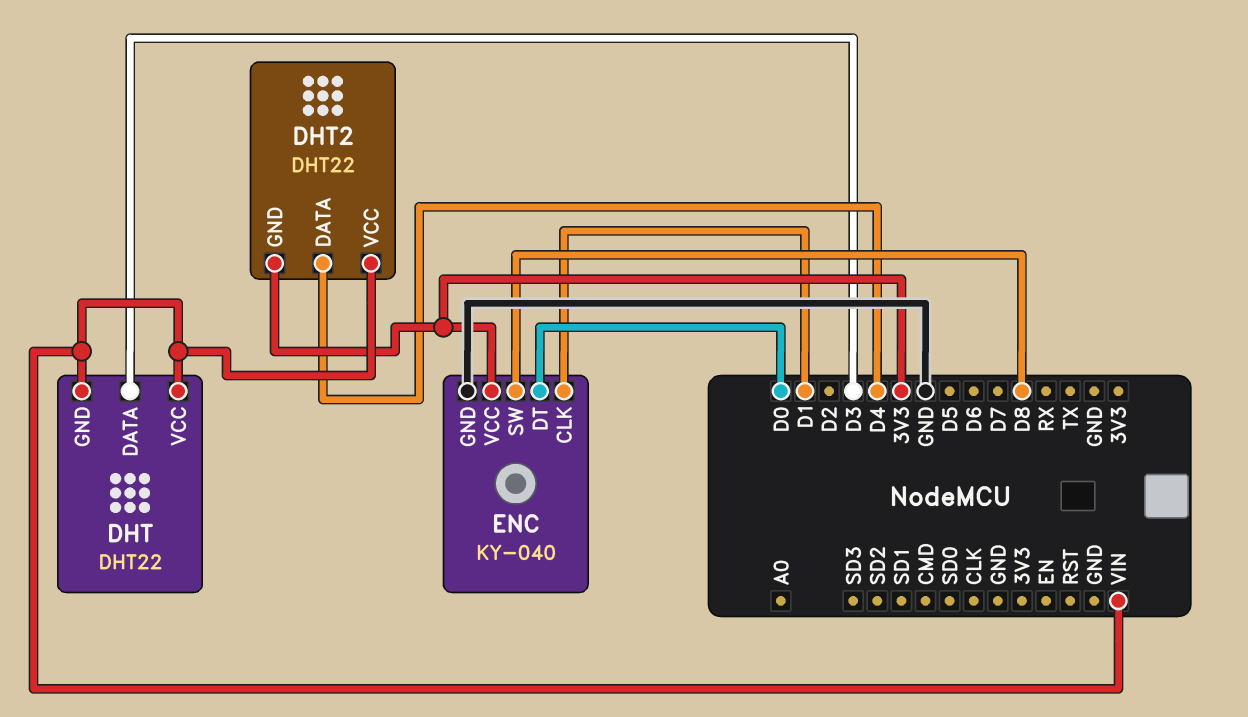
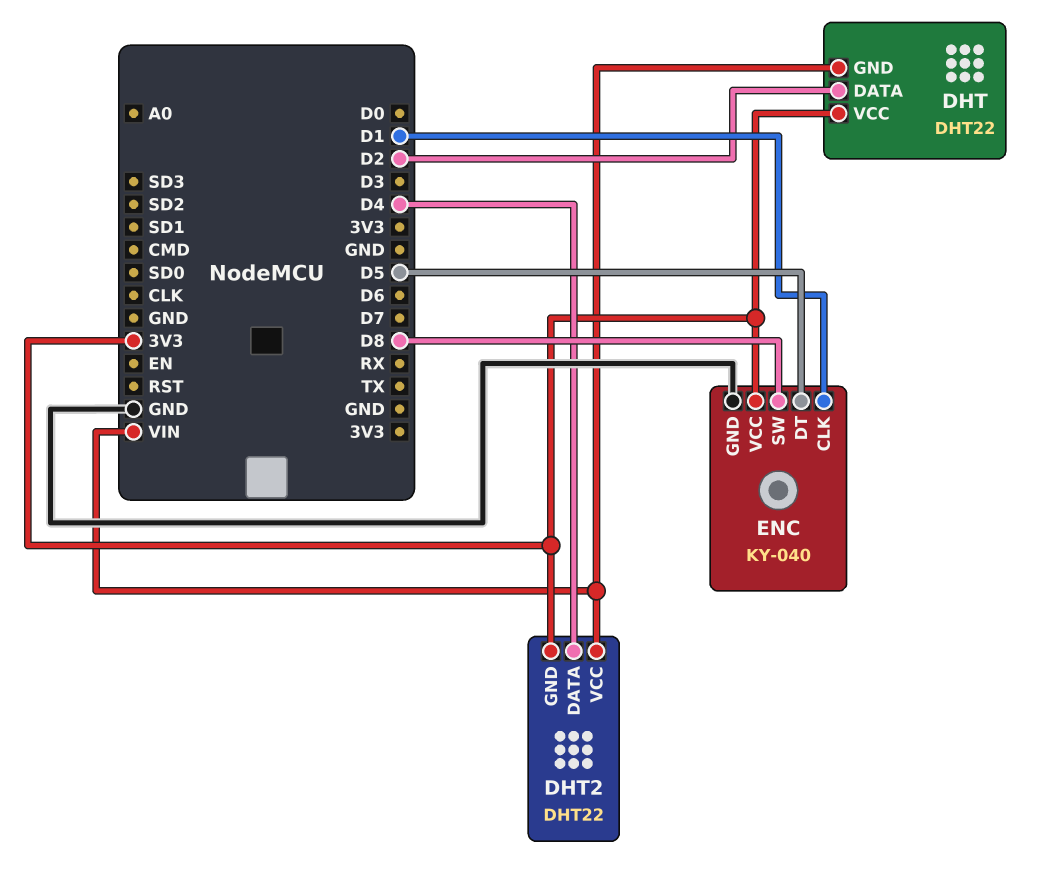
DHT pin DATA: D3 -> D2
DHT pin VCC: VIN -> 3V3
ENC pin DT: D0 -> D5

